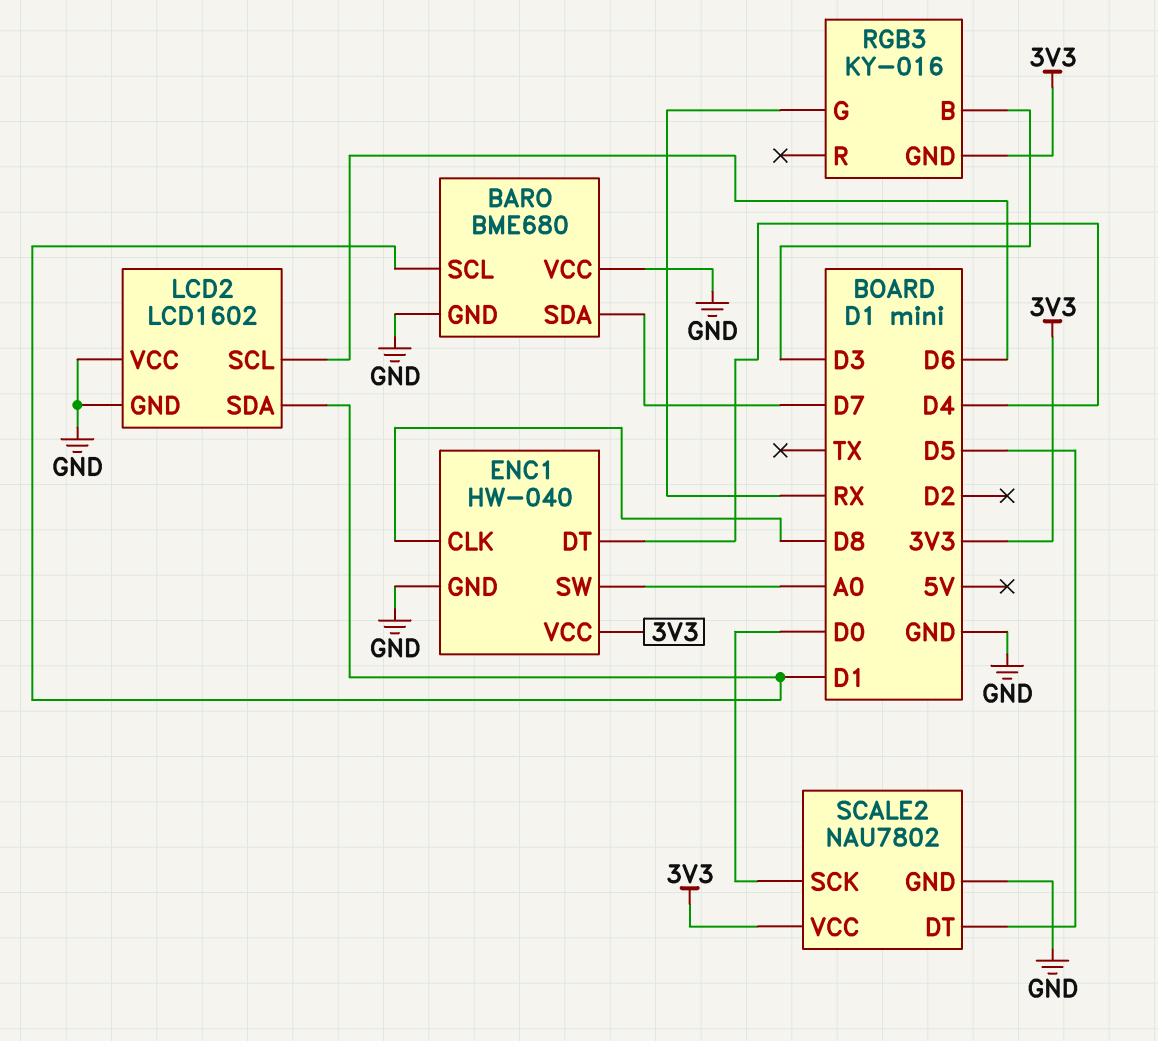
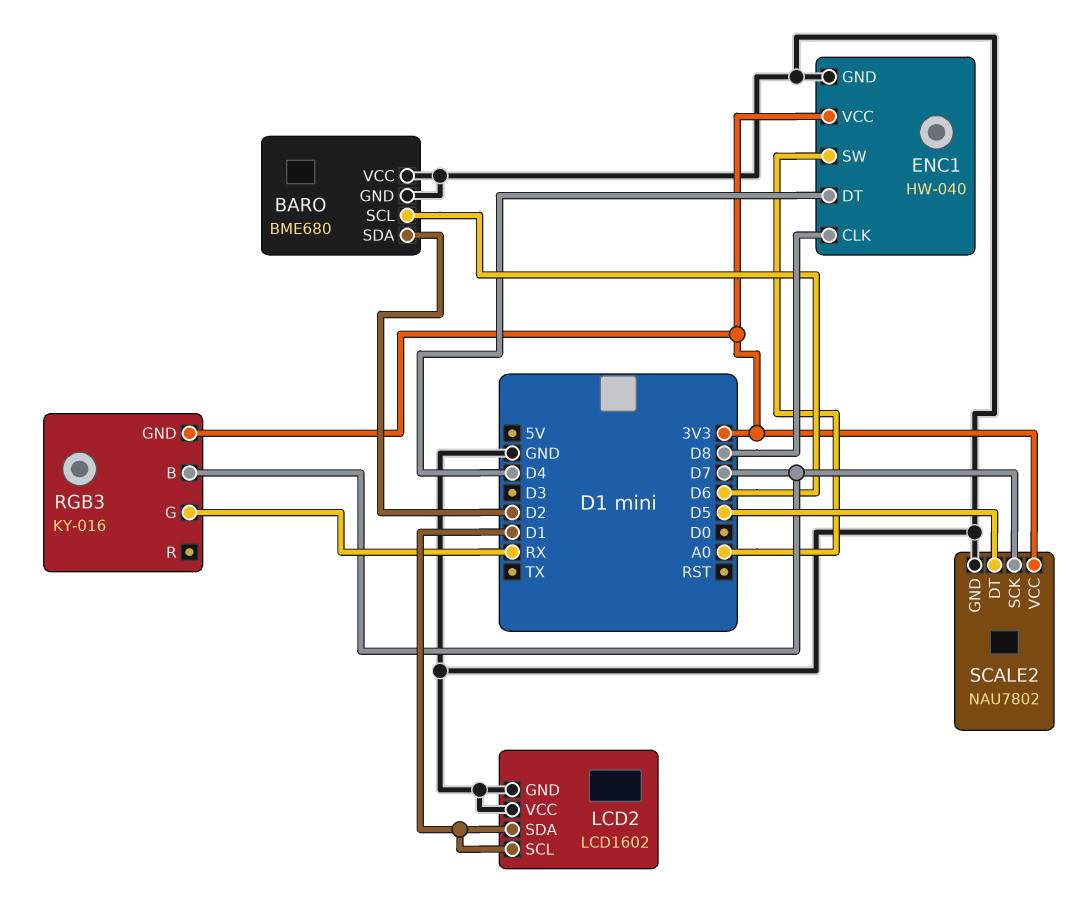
BARO pin SCL: D1 -> D6
BARO pin SDA: D7 -> D2
LCD2 pin SCL: D6 -> D1
RGB3 pin B: D3 -> D7
SCALE2 pin SCK: D0 -> D7

